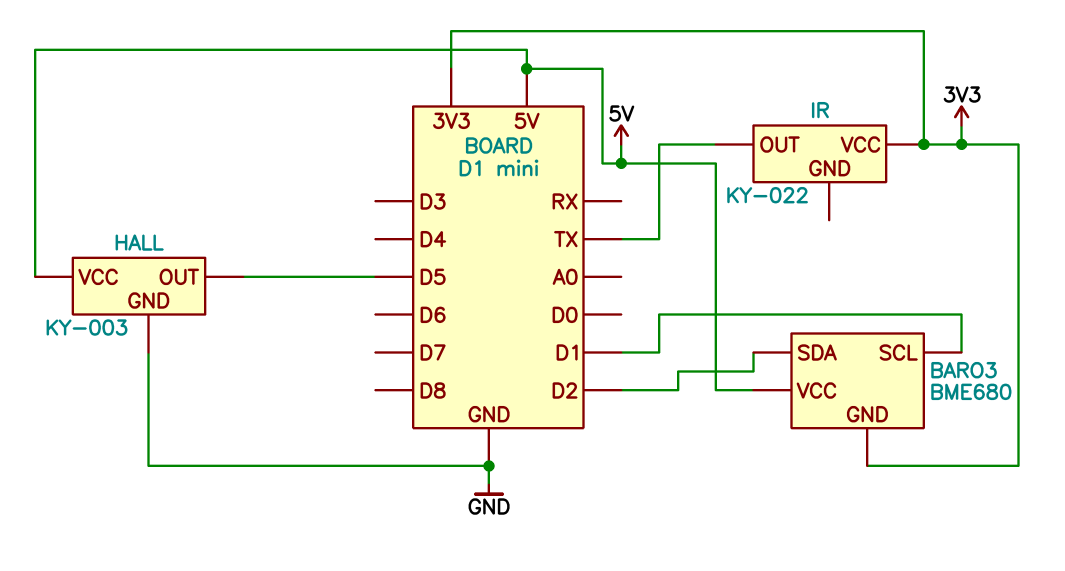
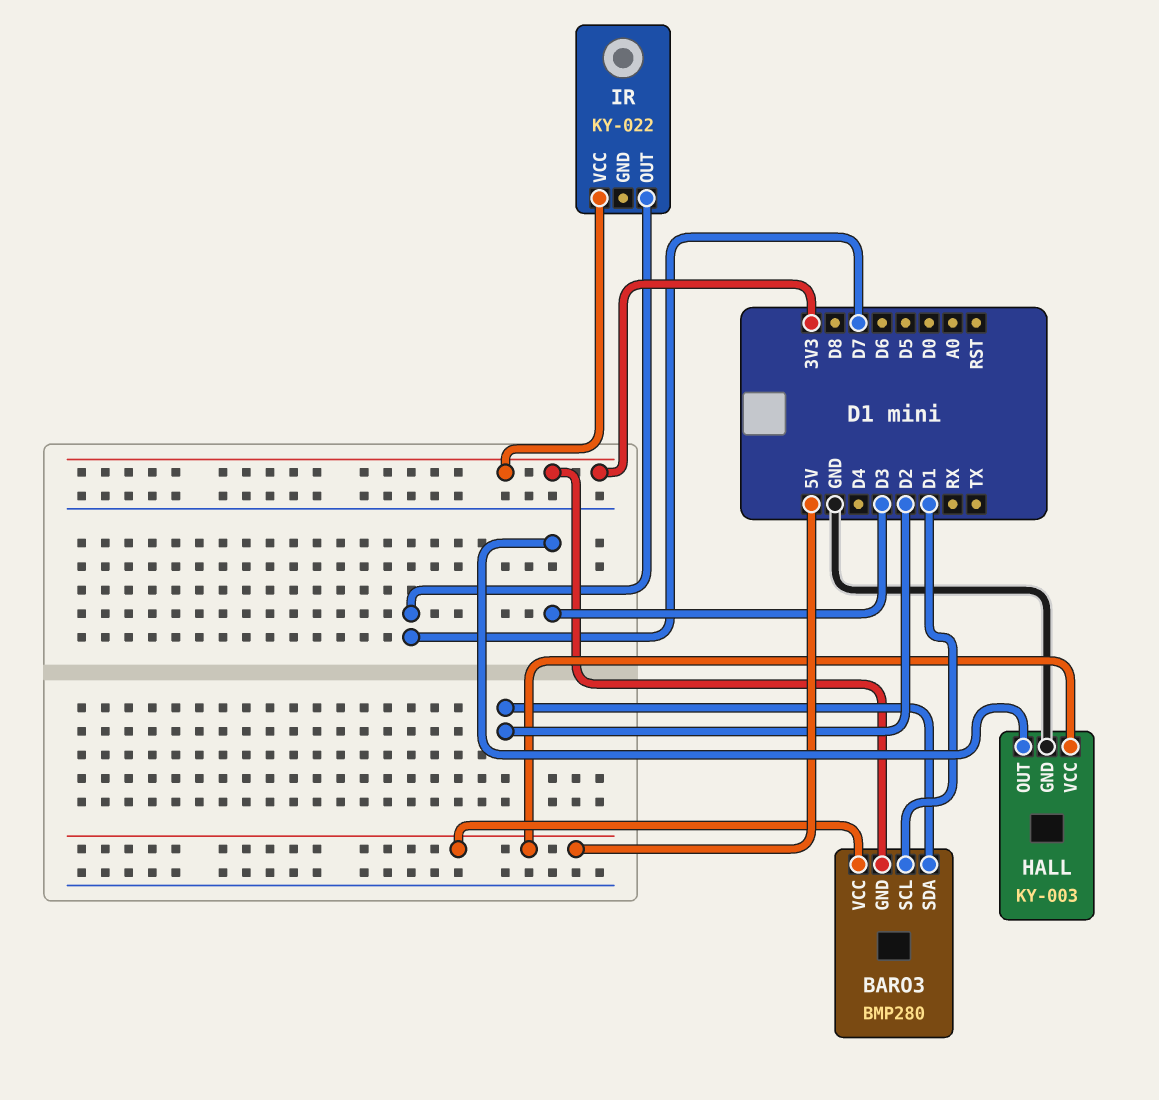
BARO3: BME680 -> BMP280
HALL pin OUT: D5 -> D3
IR pin OUT: TX -> D7

